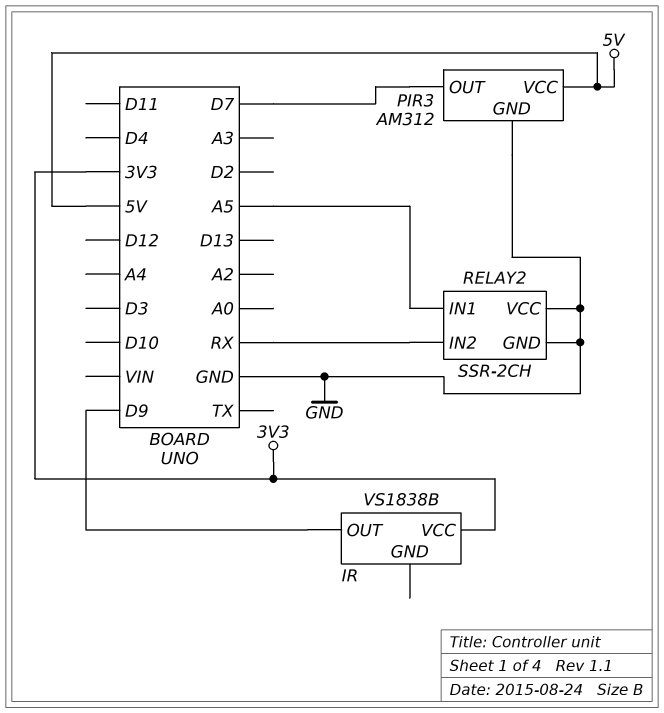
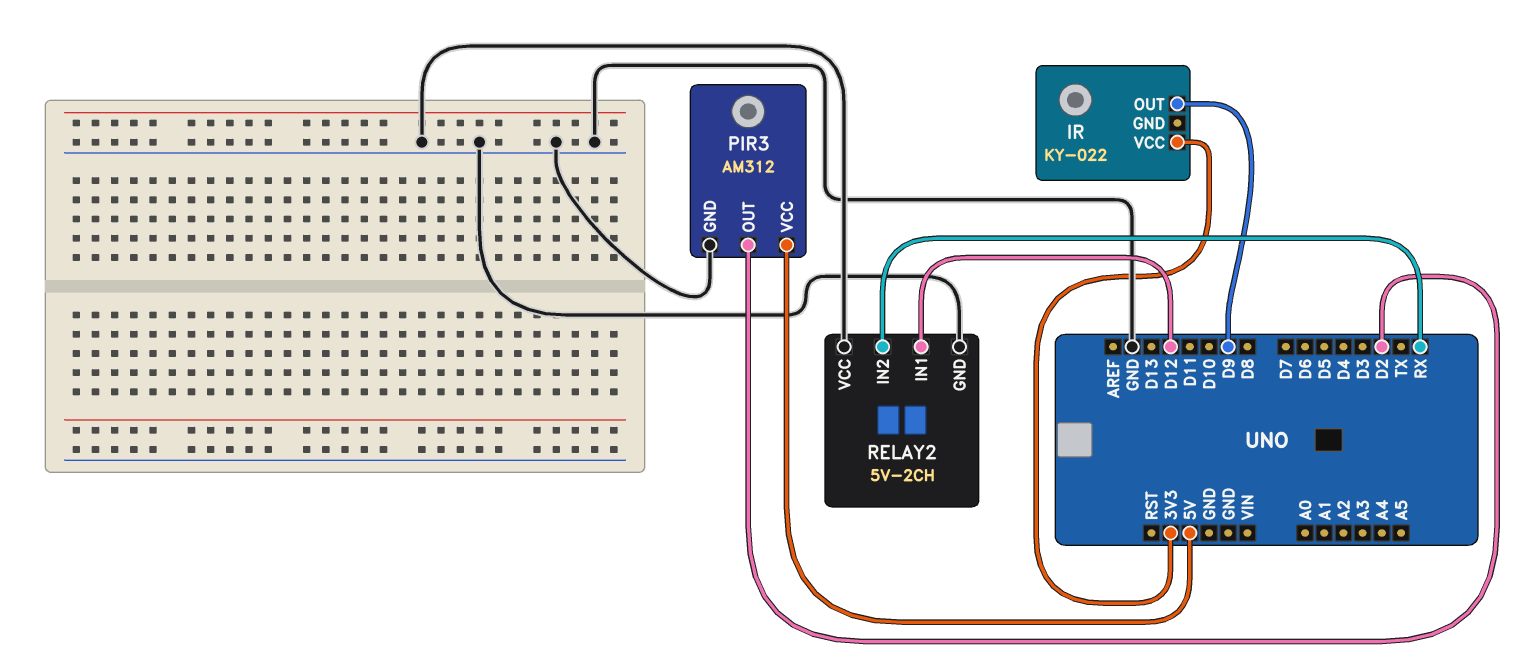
IR: VS1838B -> KY-022
PIR3 pin OUT: D7 -> D2
RELAY2: SSR-2CH -> 5V-2CH
RELAY2 pin IN1: A5 -> D12

